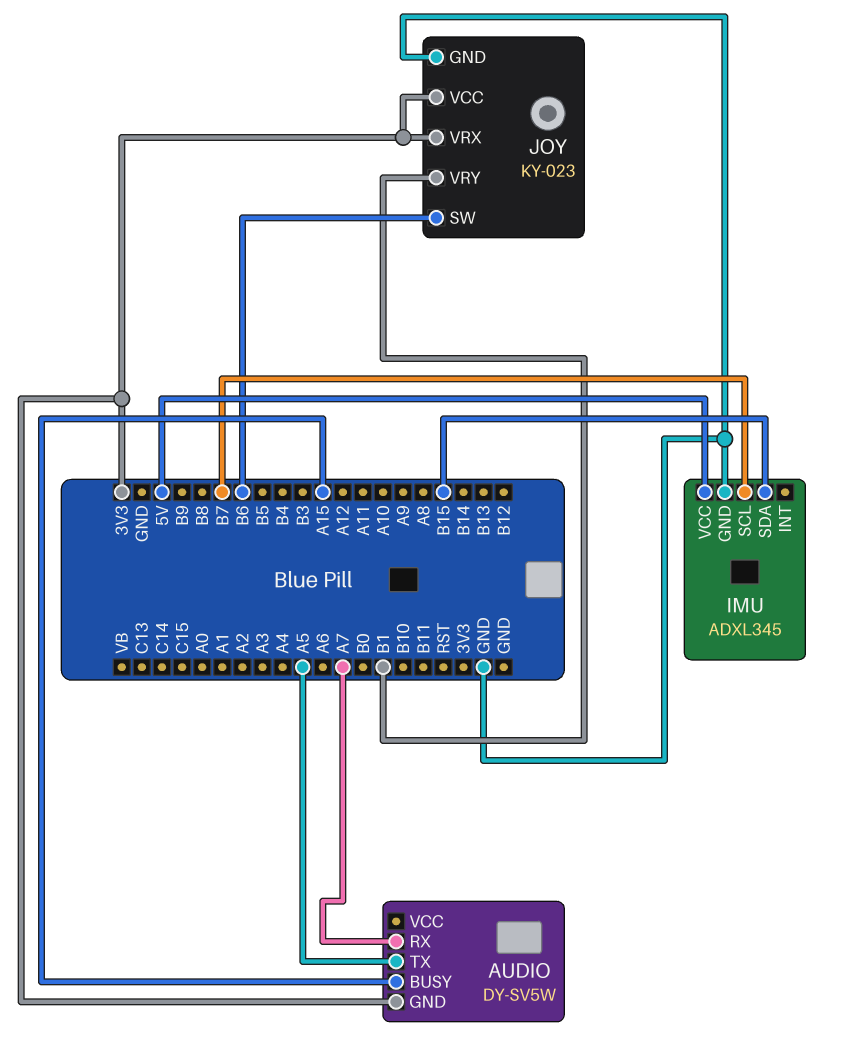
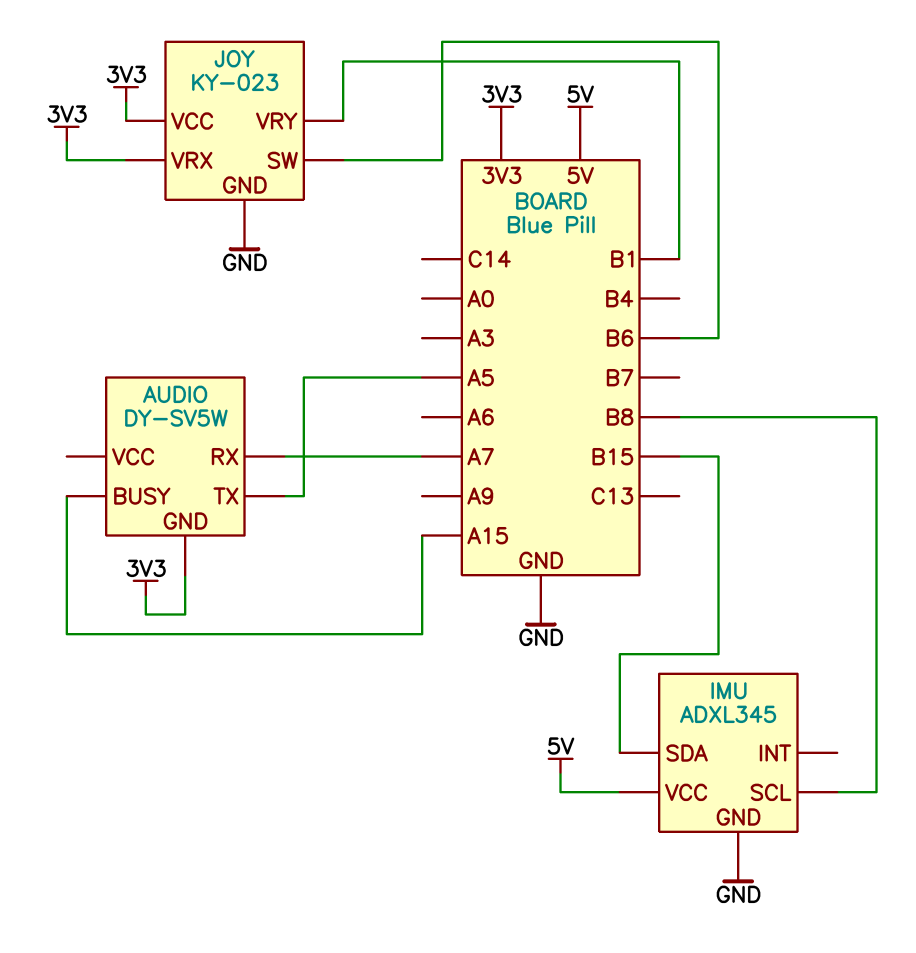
IMU pin SCL: B7 -> B8

